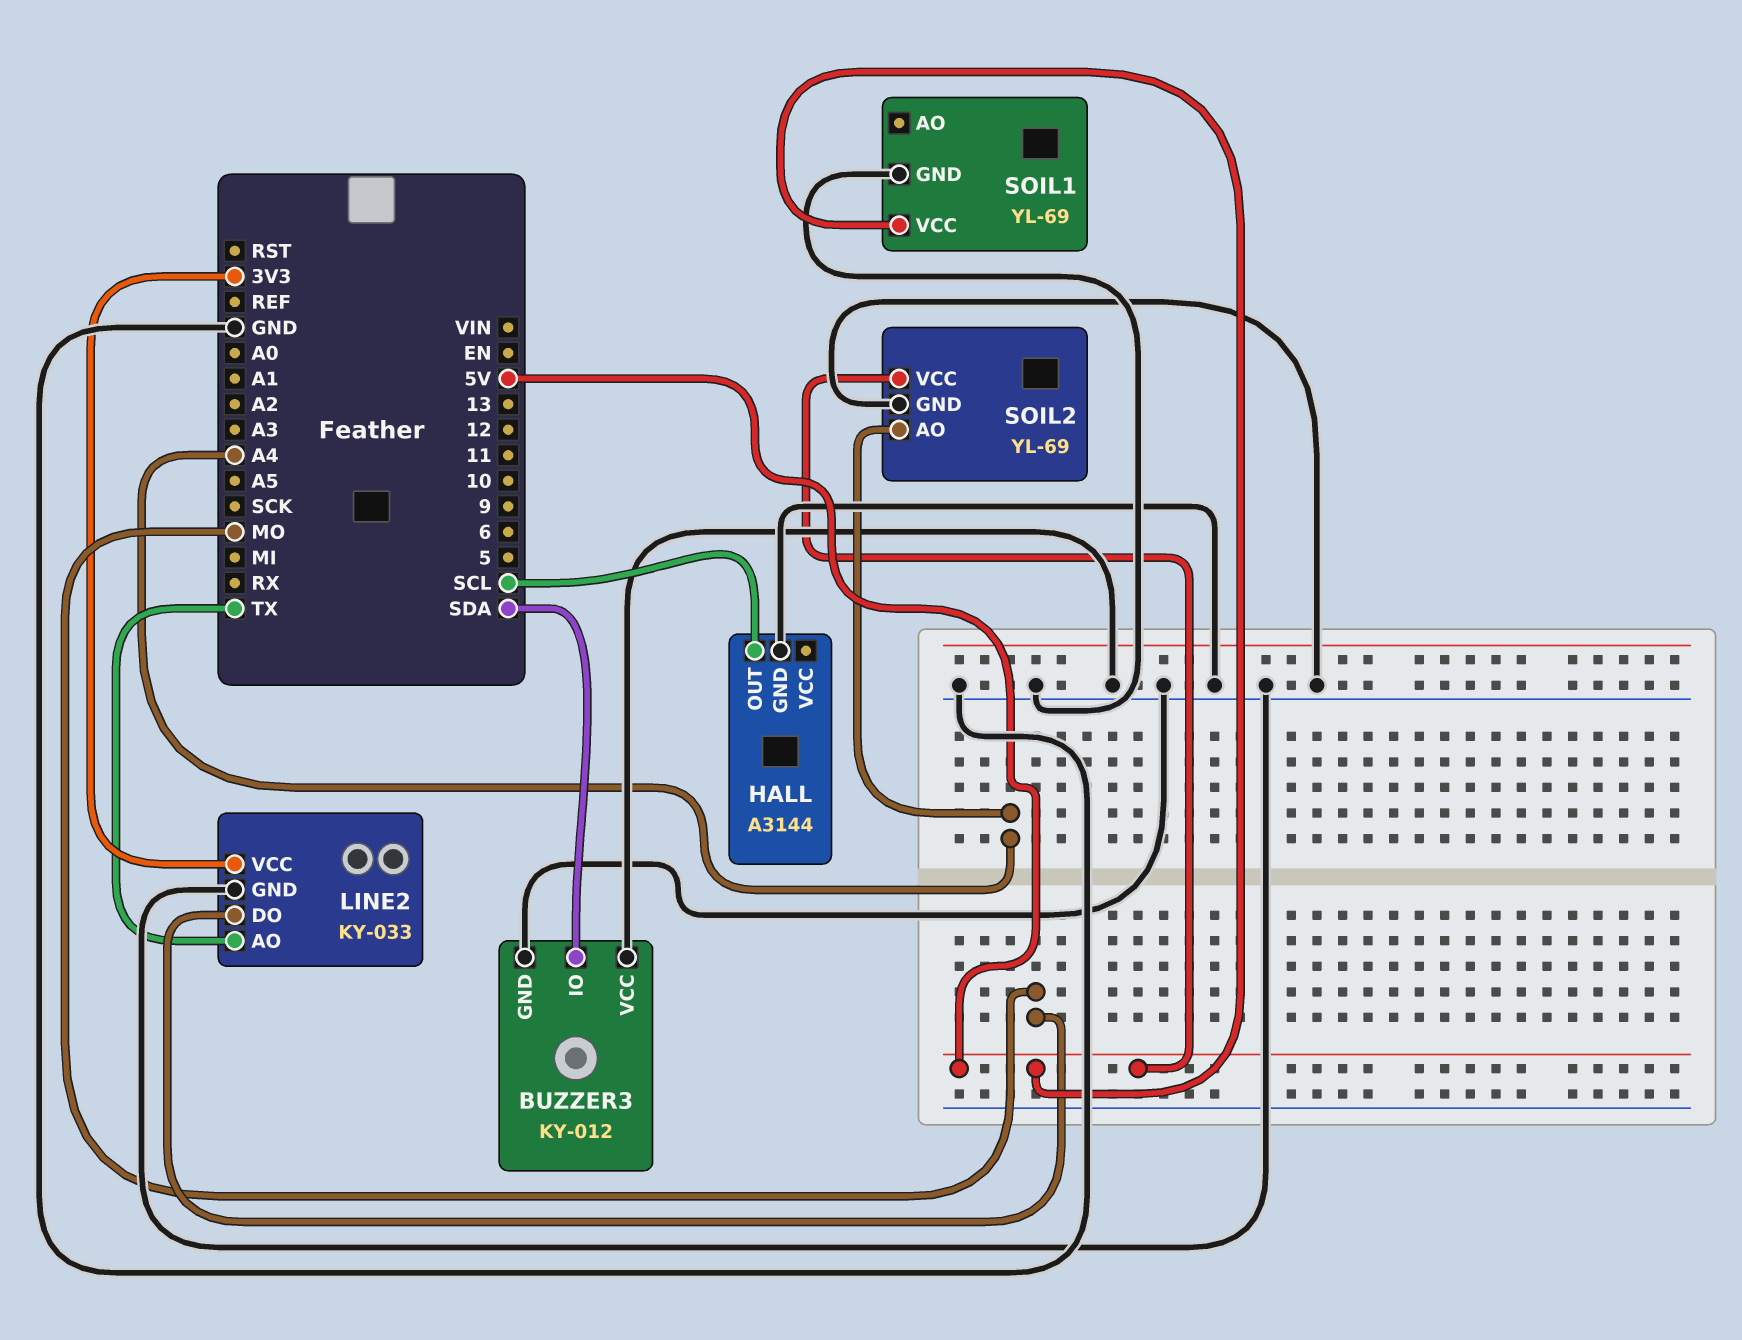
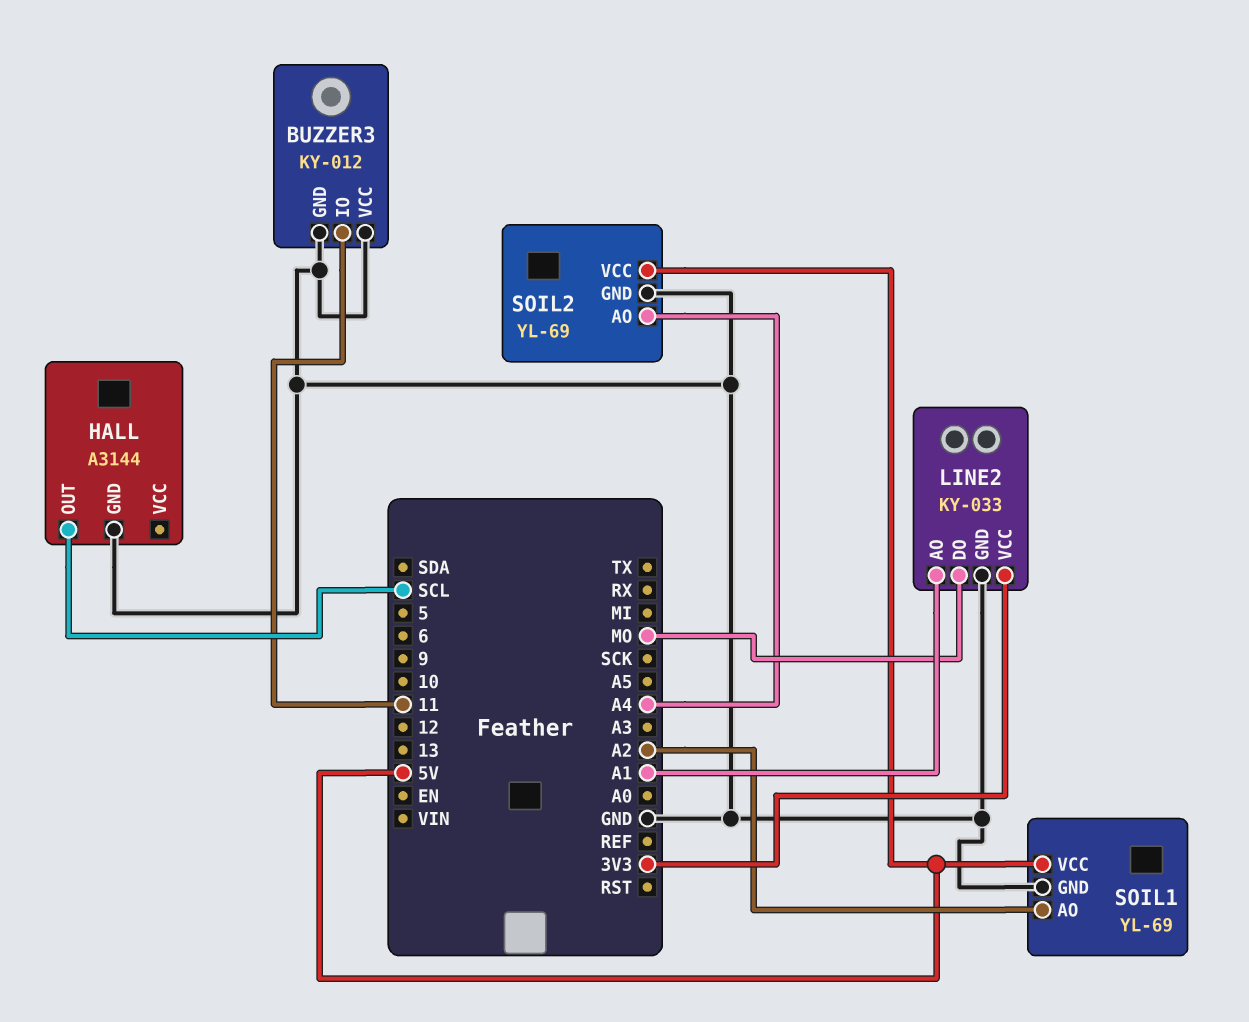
BUZZER3 pin IO: SDA -> 11
LINE2 pin AO: TX -> A1
SOIL1 pin AO: none -> A2

